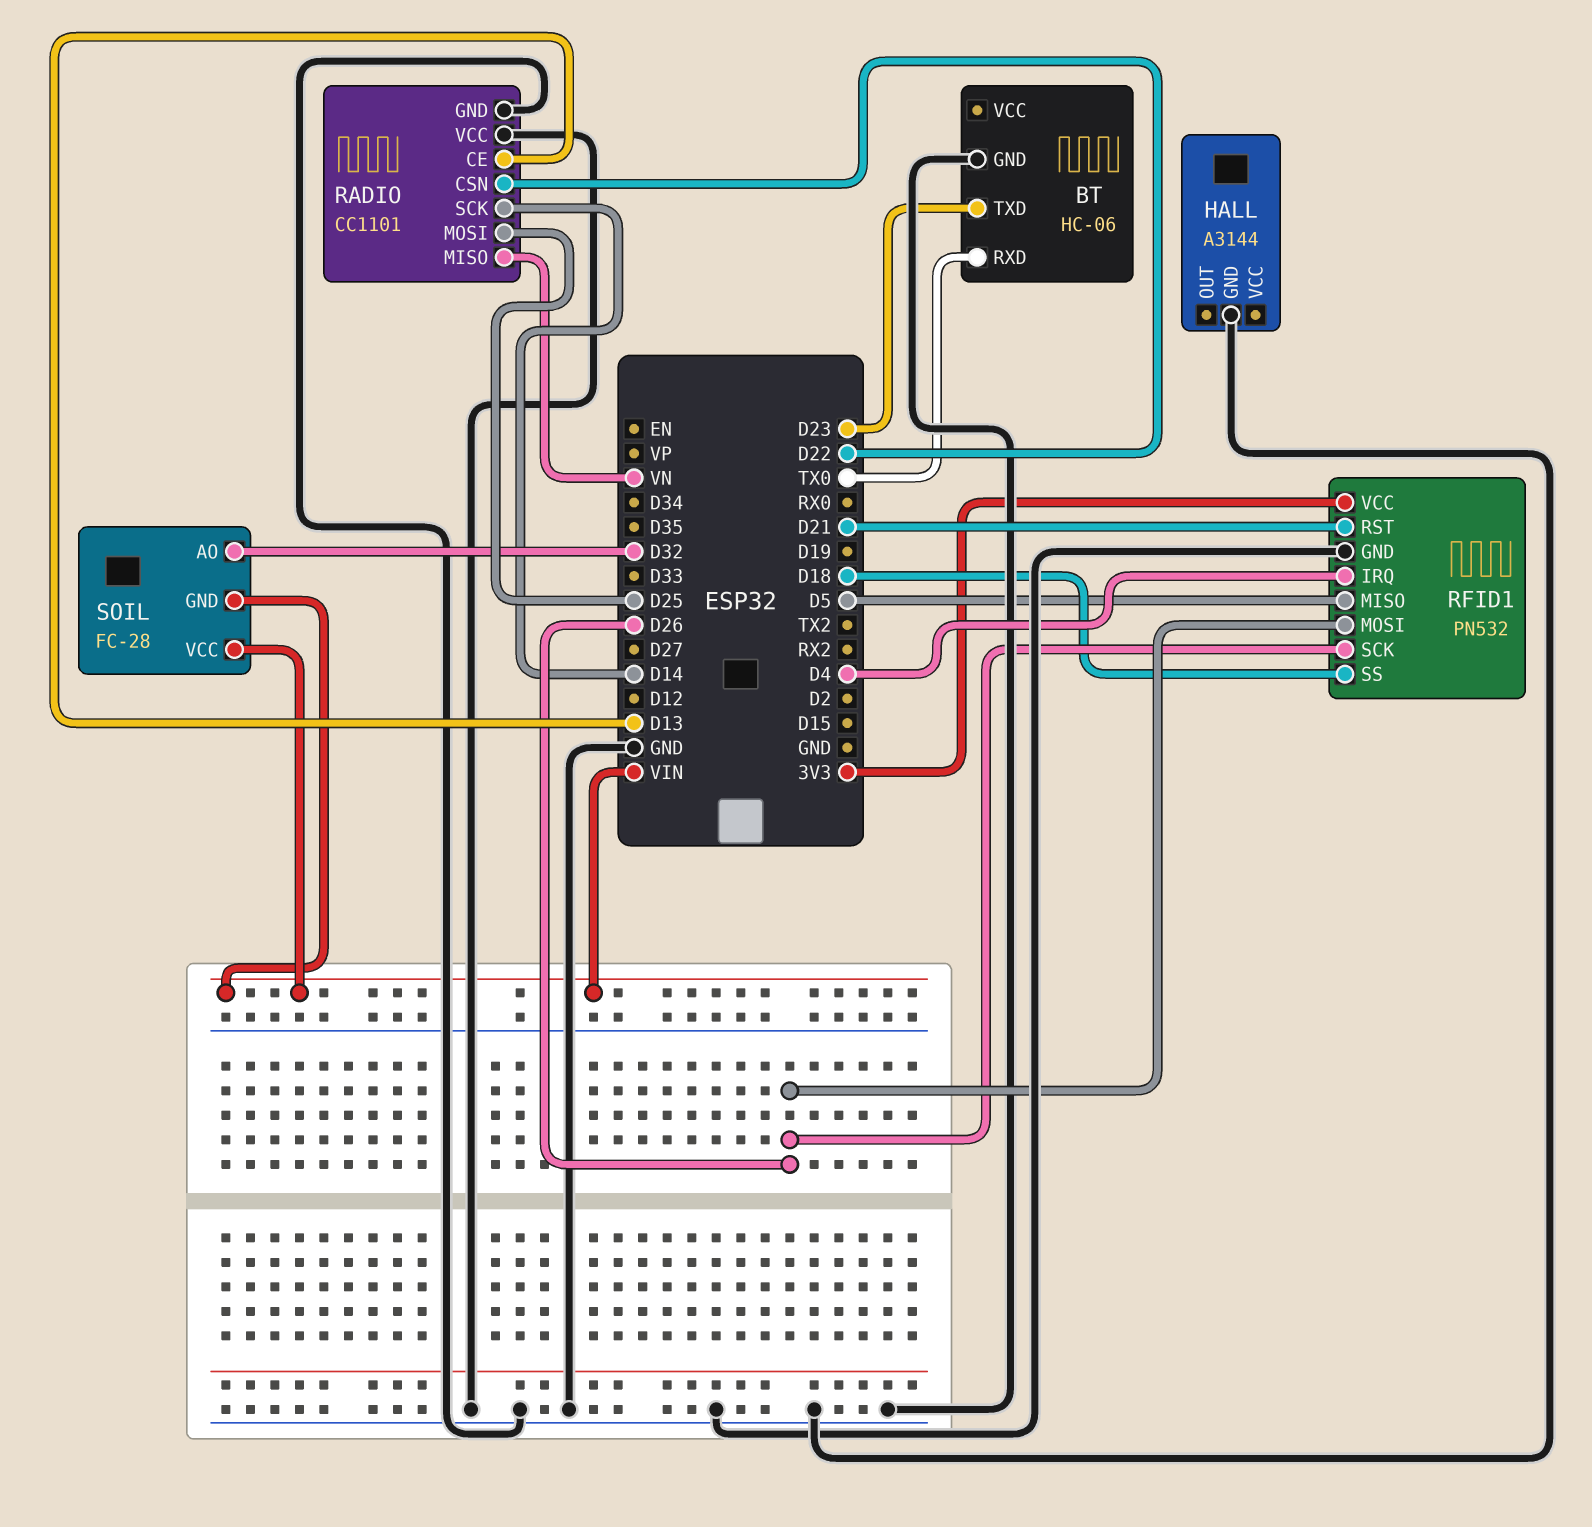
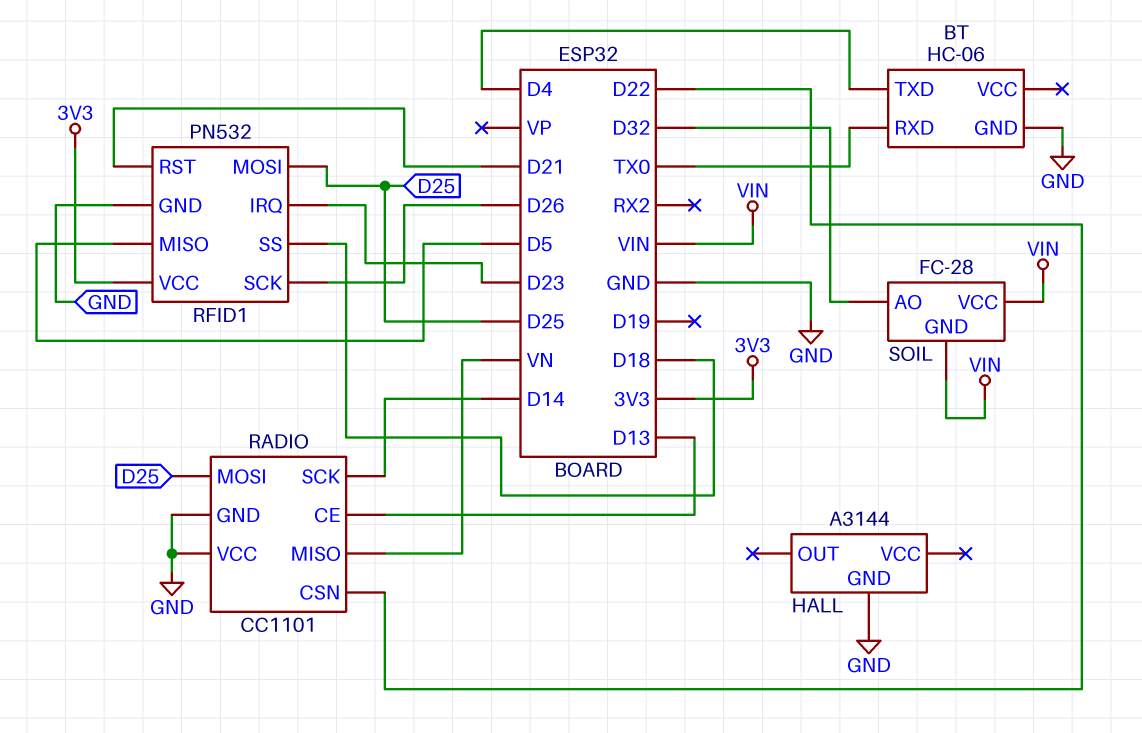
BT pin TXD: D23 -> D4
RFID1 pin IRQ: D4 -> D23
RFID1 pin MOSI: D26 -> D25

